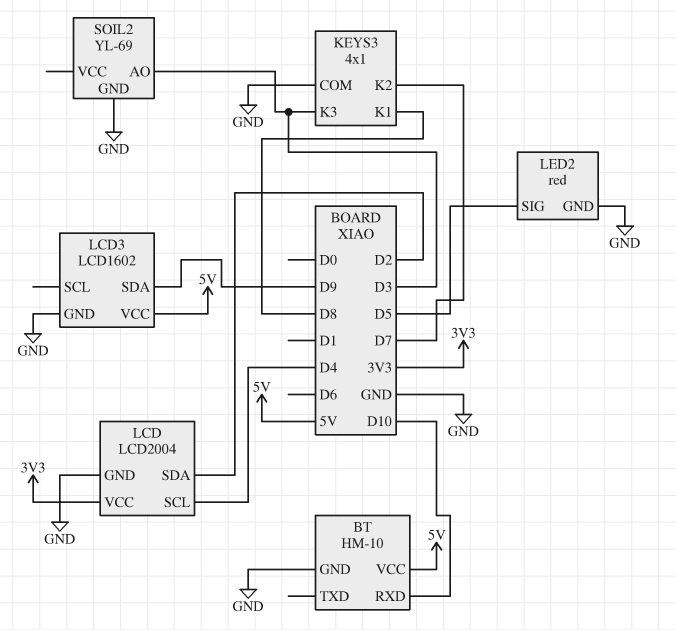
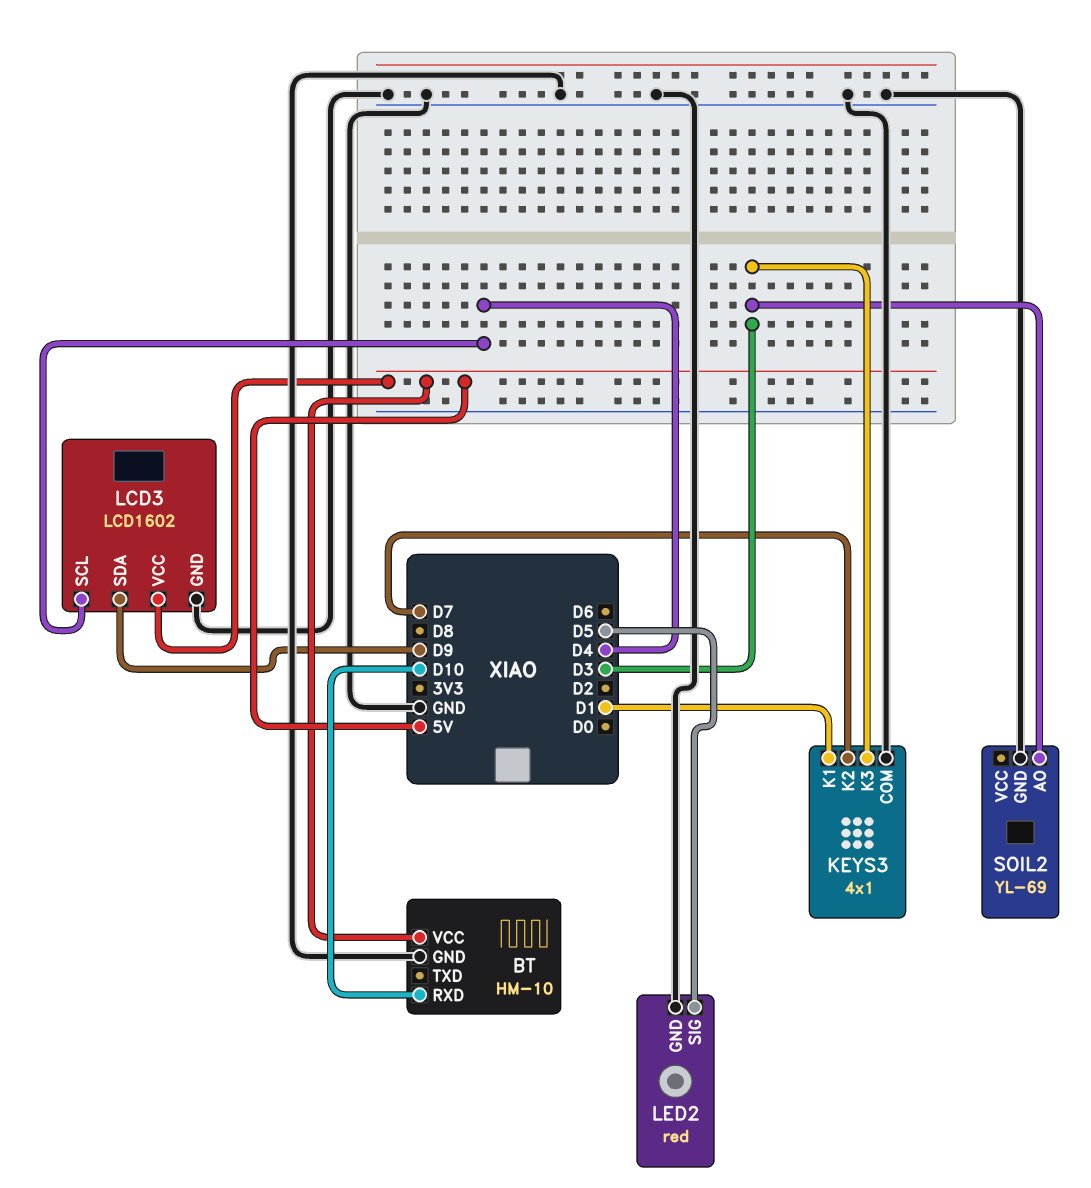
KEYS3 pin K1: D8 -> D1
LCD: LCD2004 -> none
LCD pin GND: GND -> none
LCD pin SCL: D4 -> none
LCD pin SDA: D2 -> none
LCD pin VCC: 3V3 -> none
LCD3 pin SCL: none -> D4

